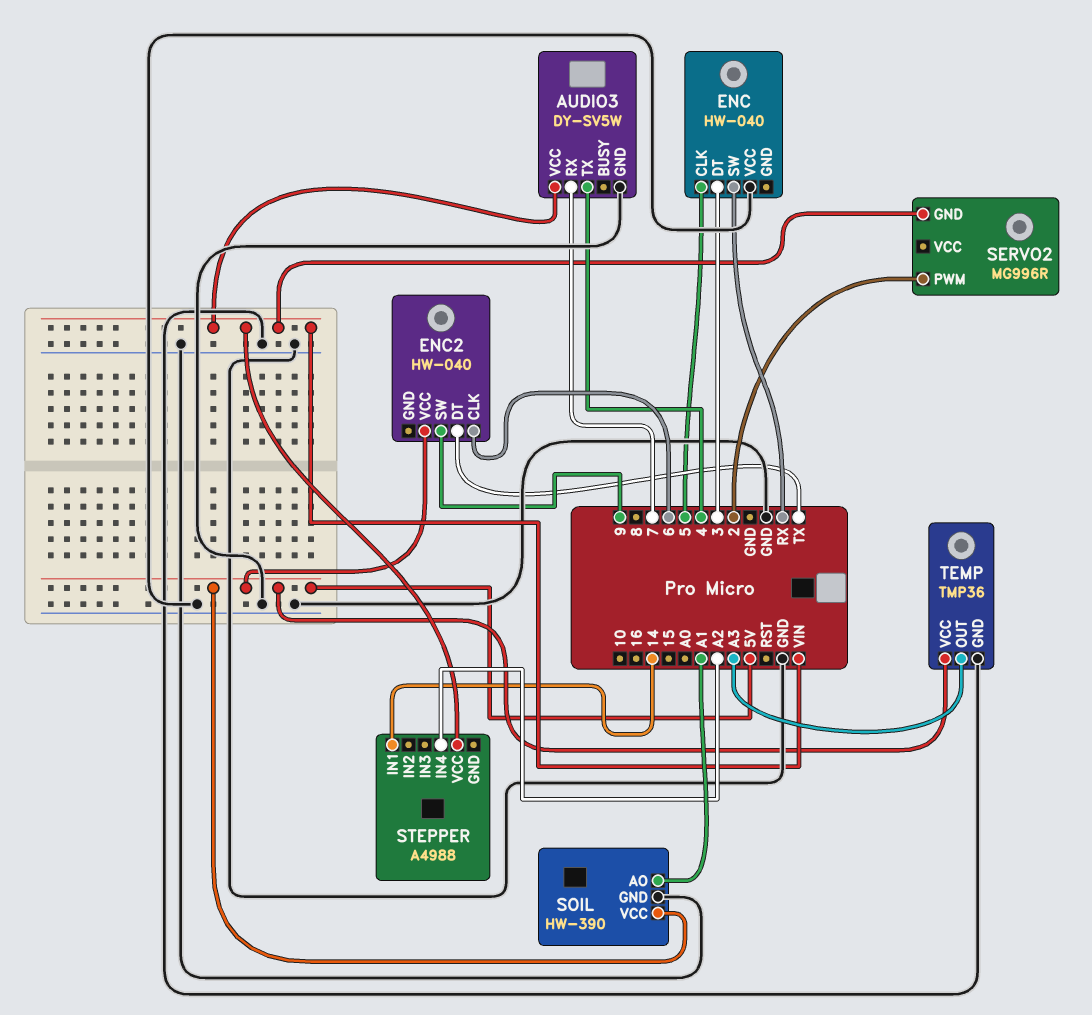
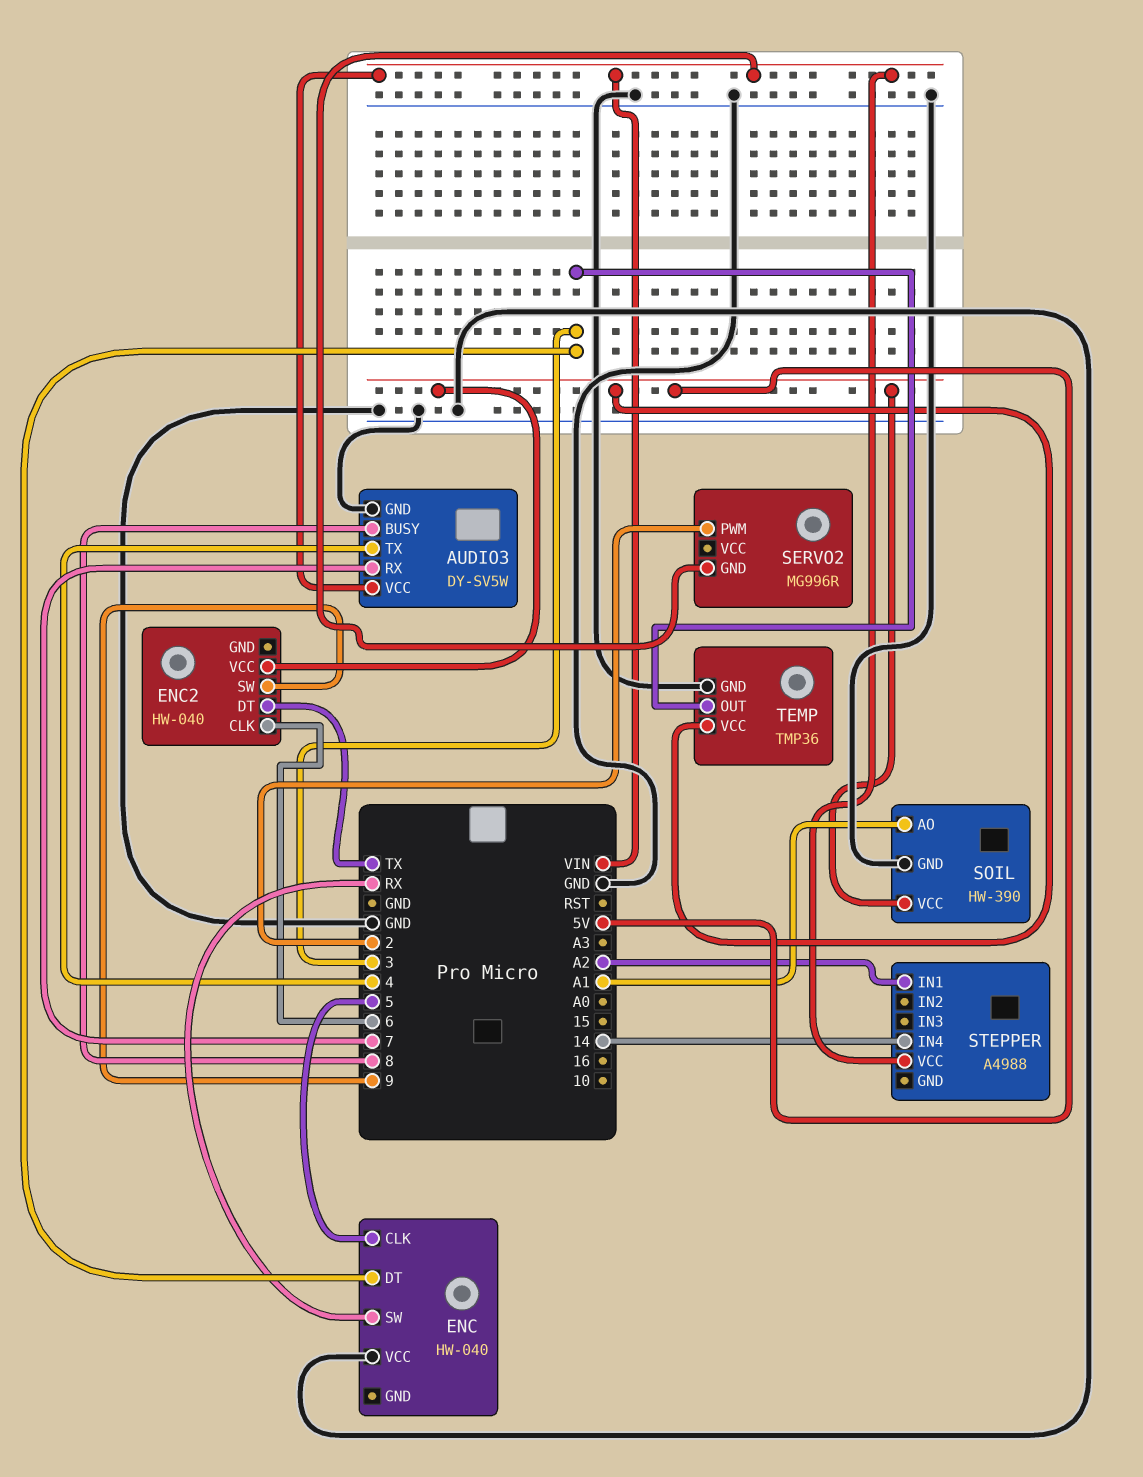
AUDIO3 pin BUSY: none -> 8
STEPPER pin IN1: 14 -> A2
STEPPER pin IN4: A2 -> 14
TEMP pin OUT: A3 -> 3

